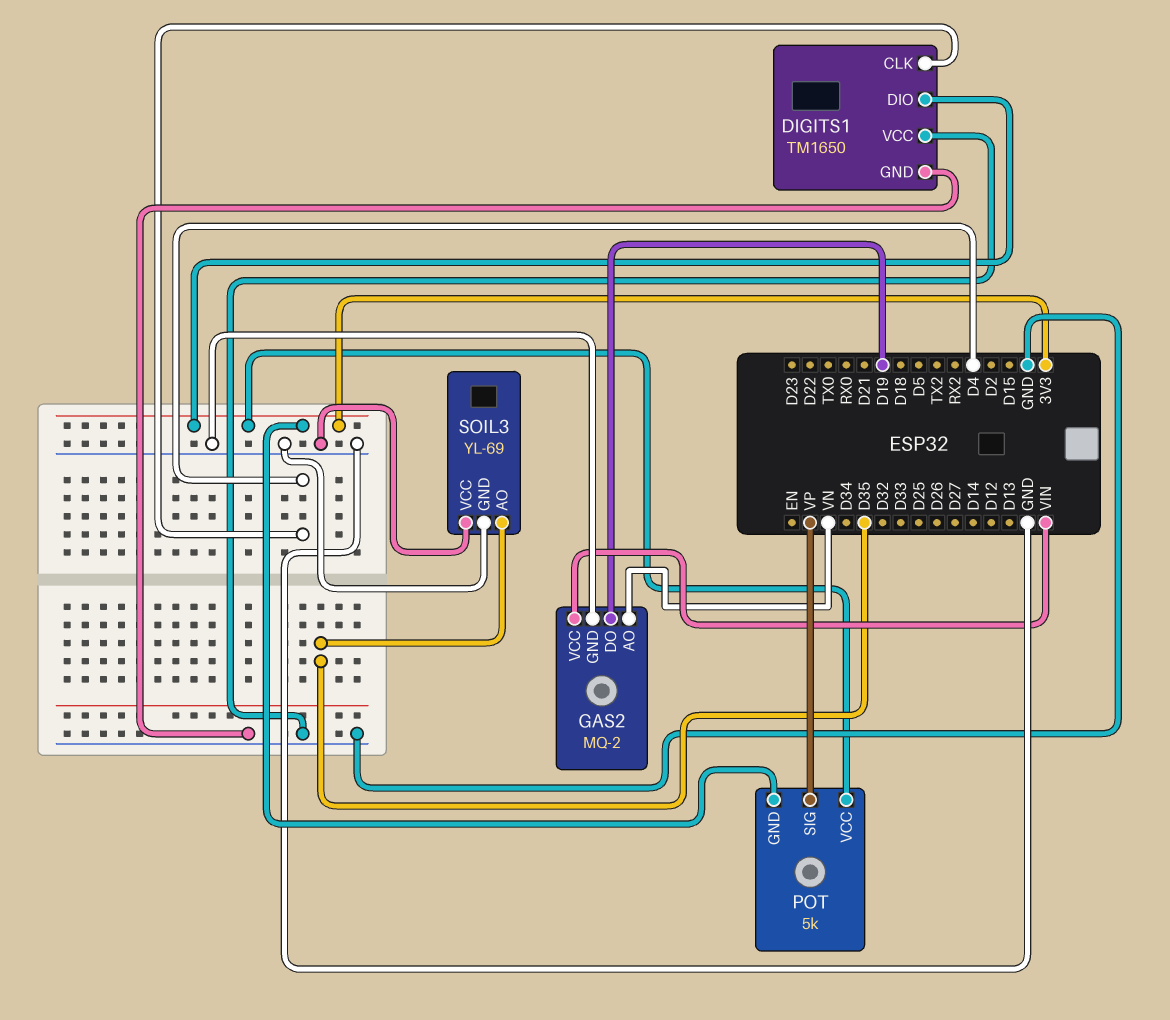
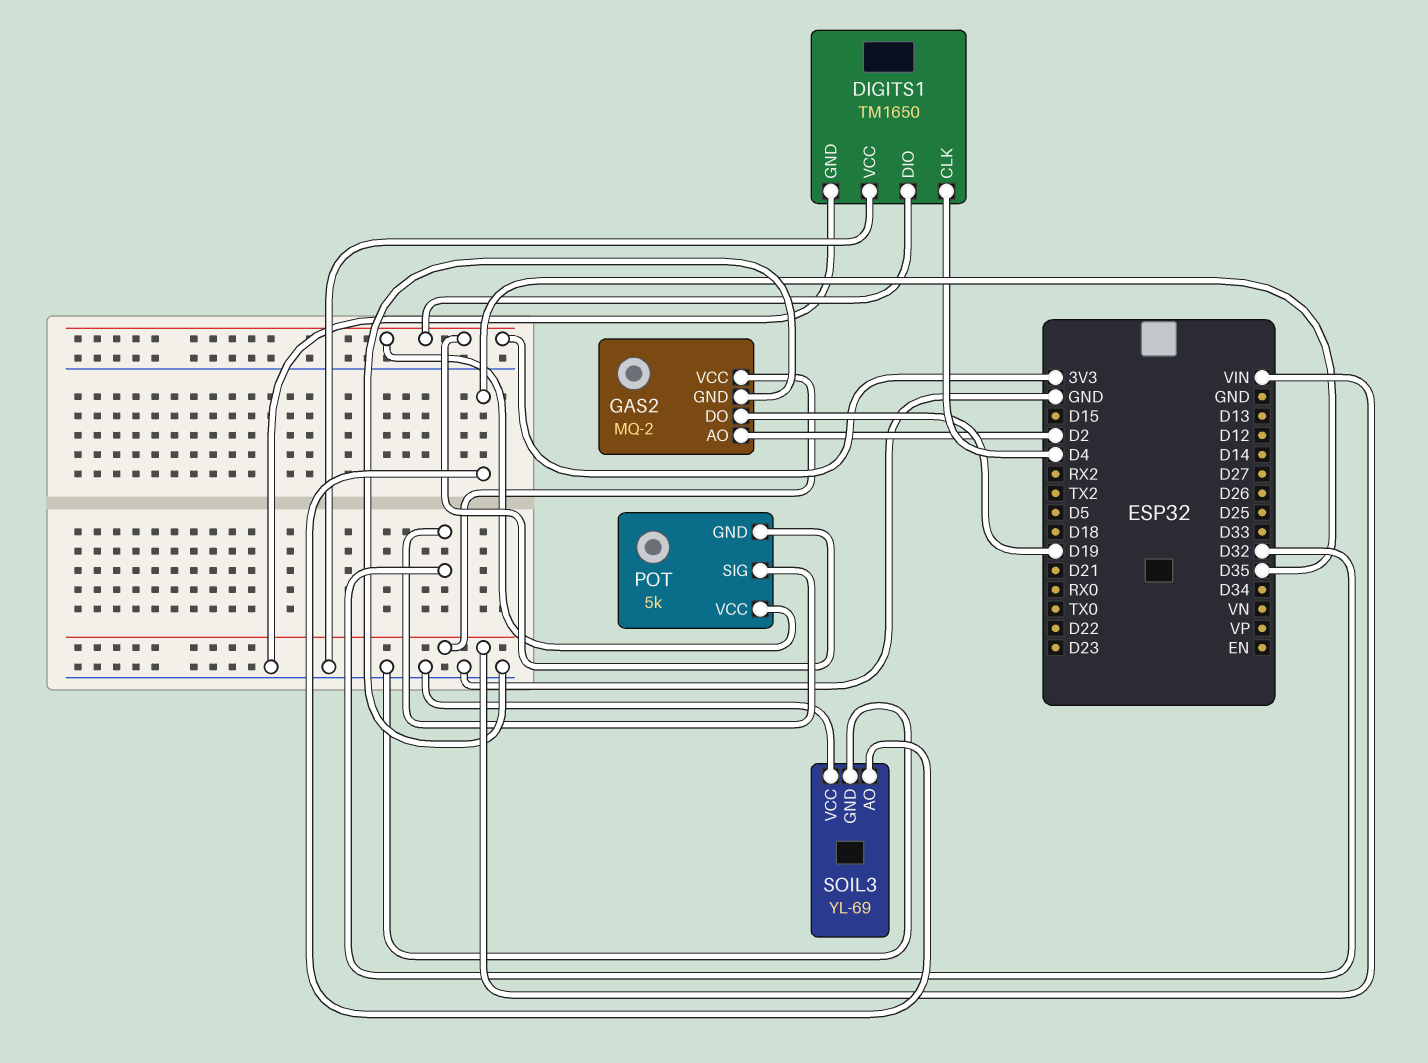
GAS2 pin AO: VN -> D2
POT pin SIG: VP -> D32

